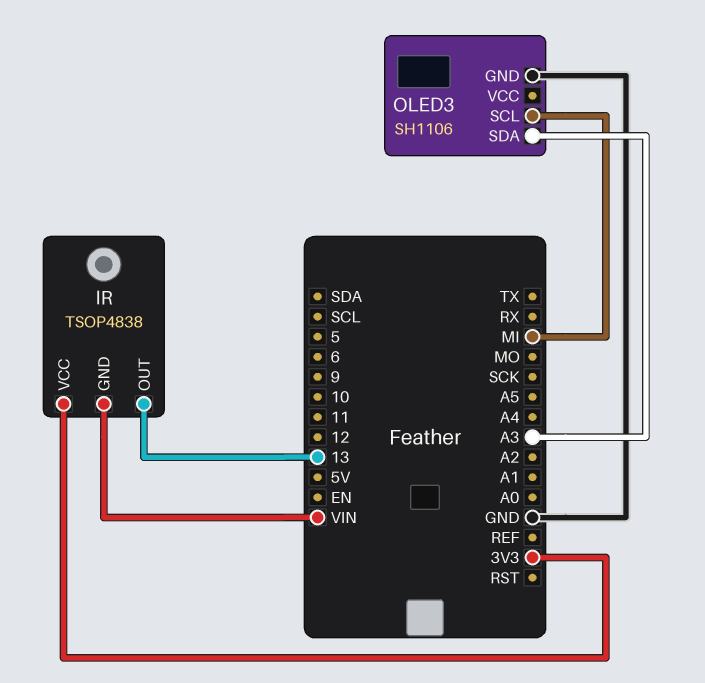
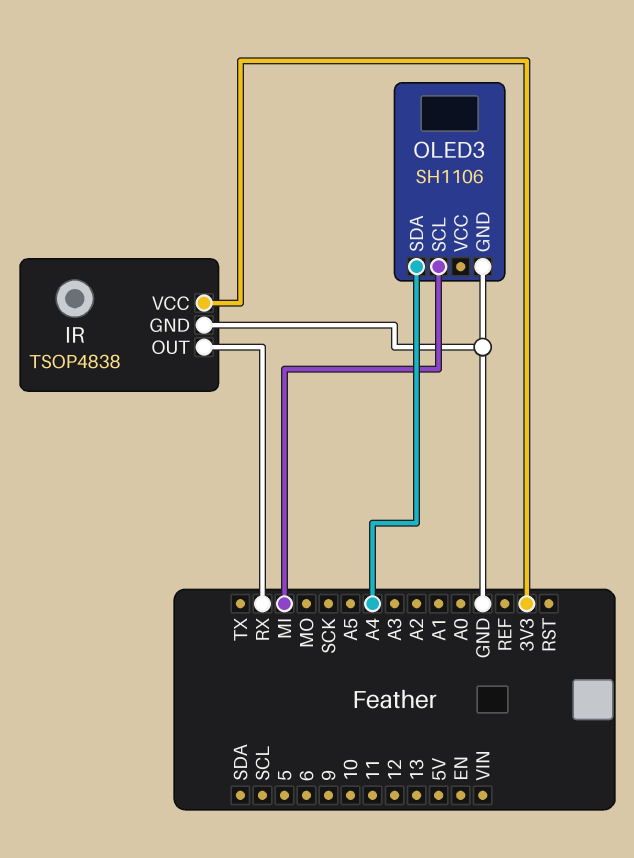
IR pin GND: VIN -> GND
IR pin OUT: 13 -> RX
OLED3 pin SDA: A3 -> A4

